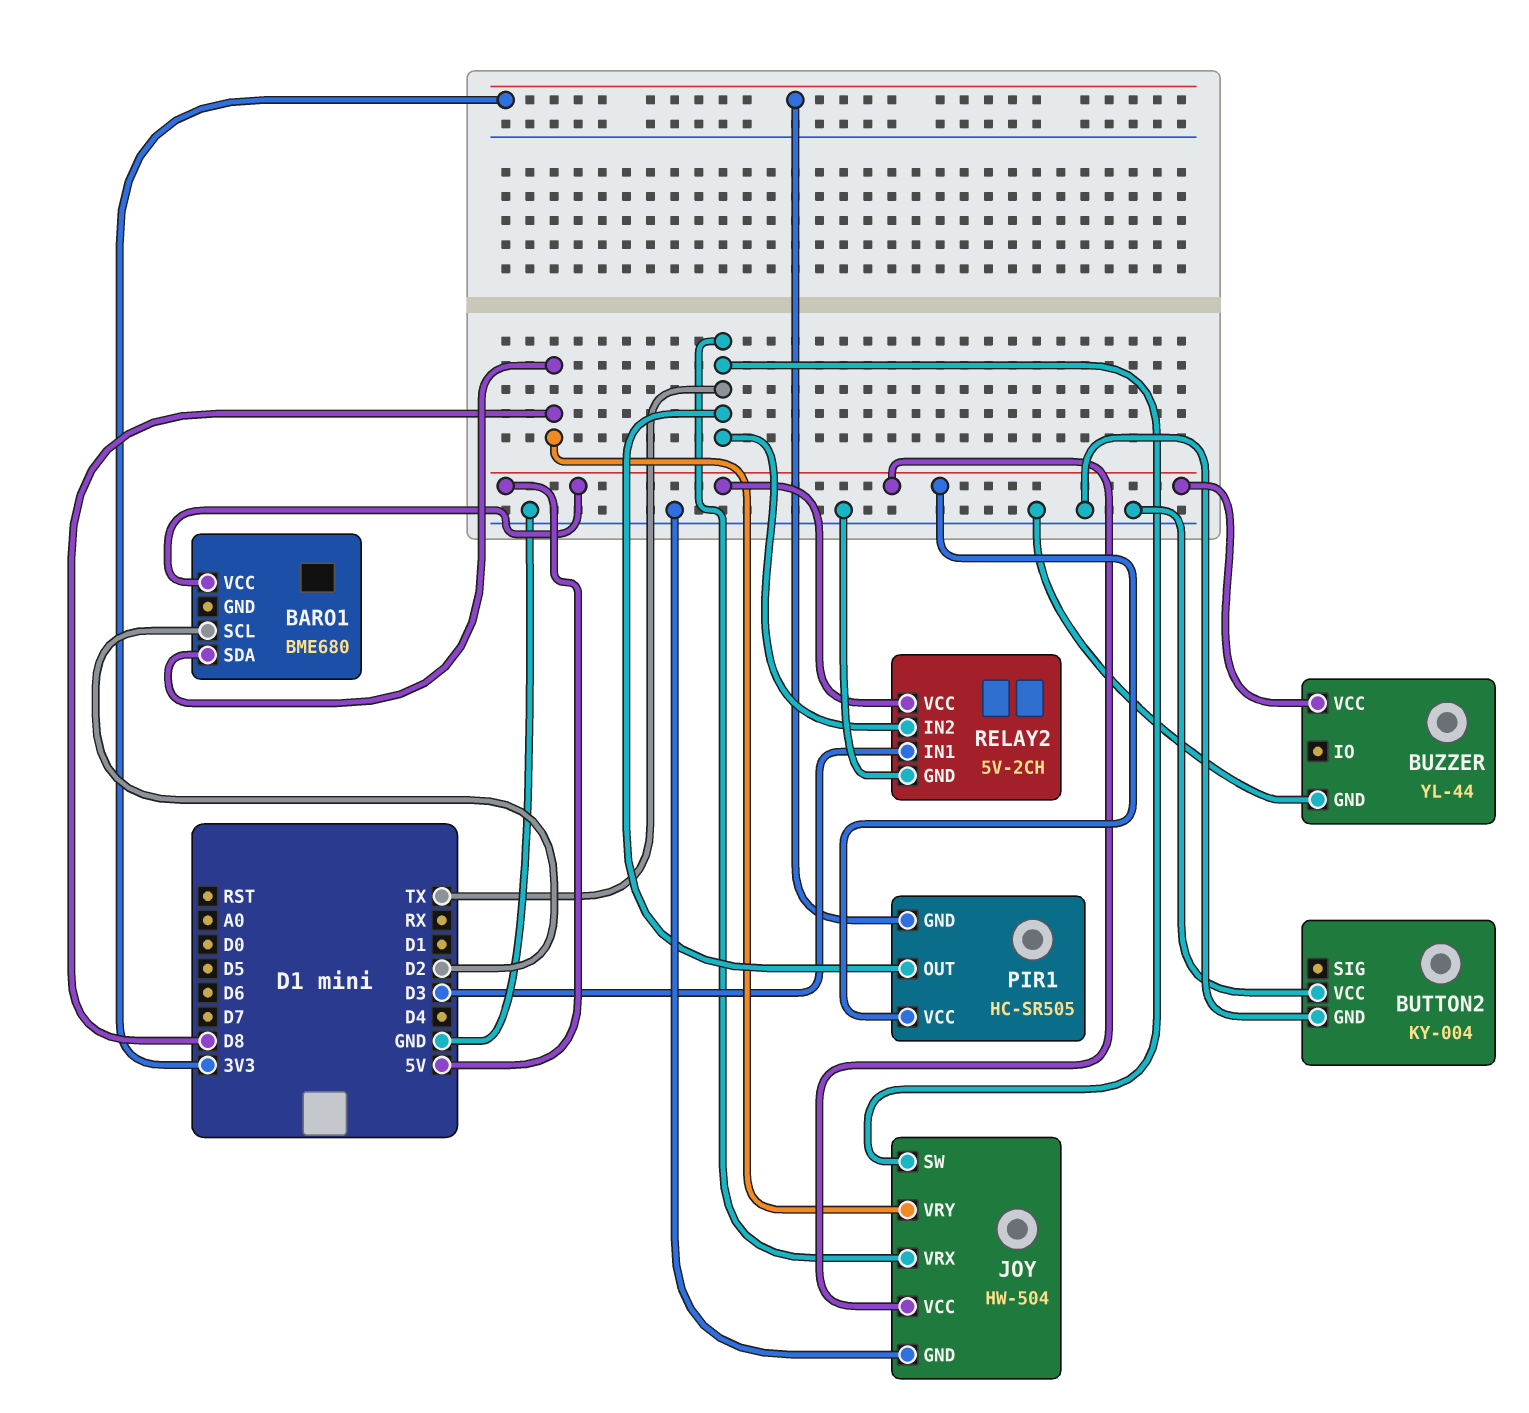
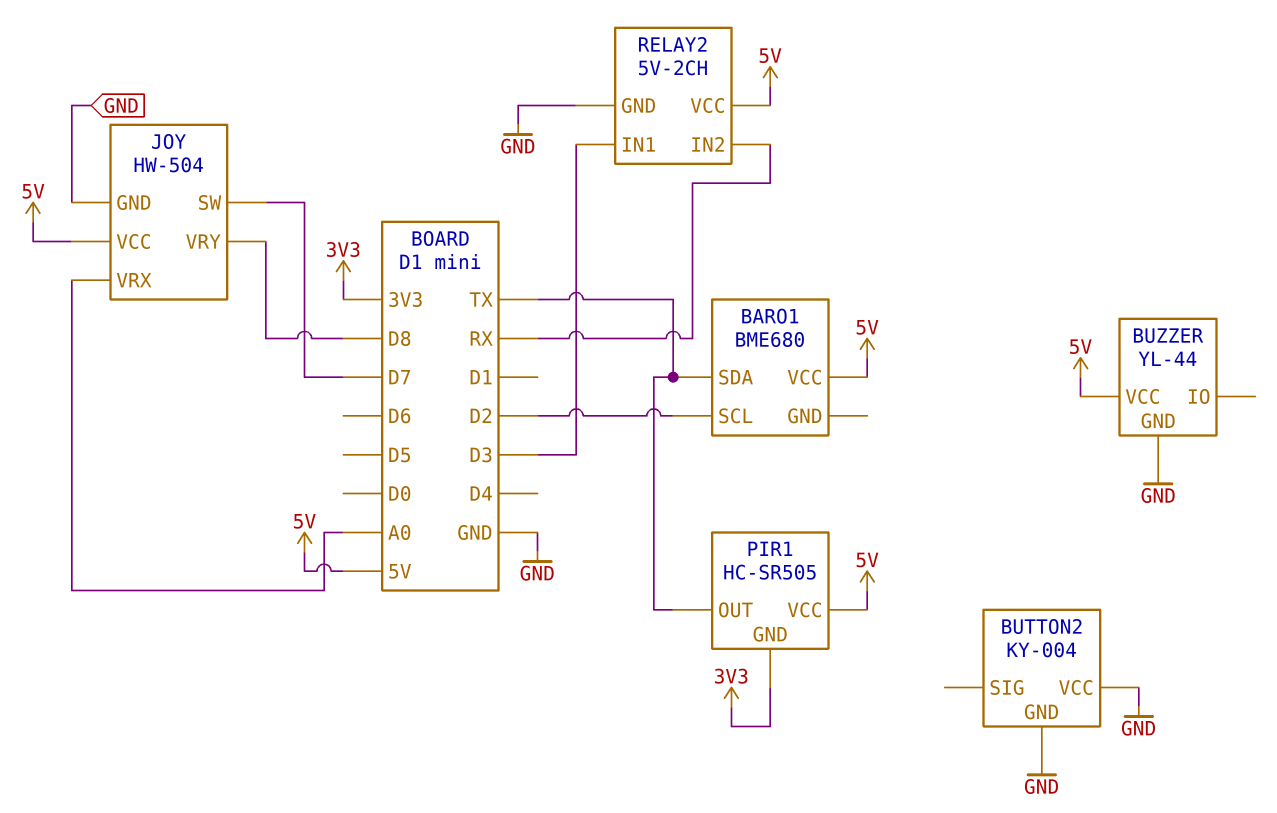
BARO1 pin SDA: D8 -> TX
JOY pin SW: TX -> D7
JOY pin VRX: TX -> A0
RELAY2 pin IN2: TX -> RX

